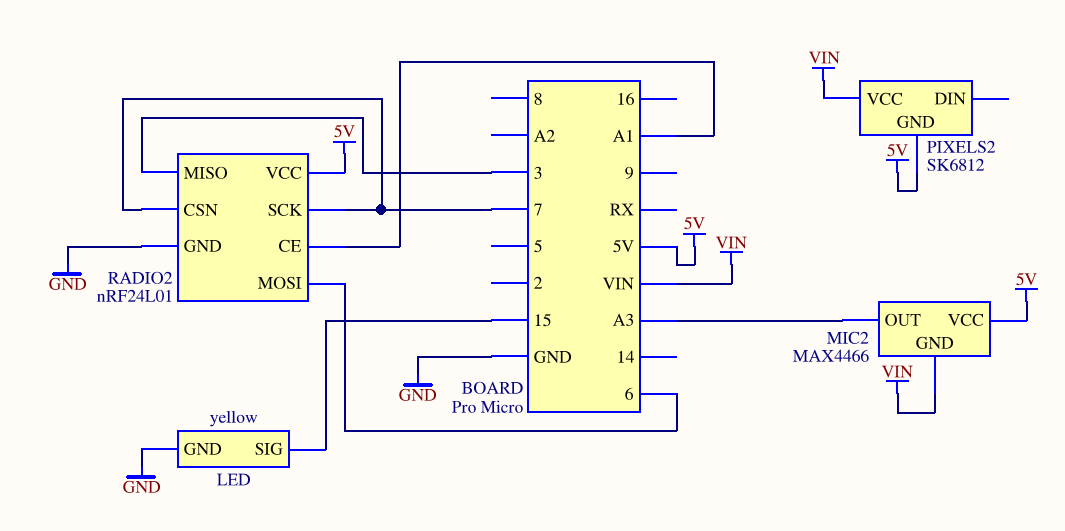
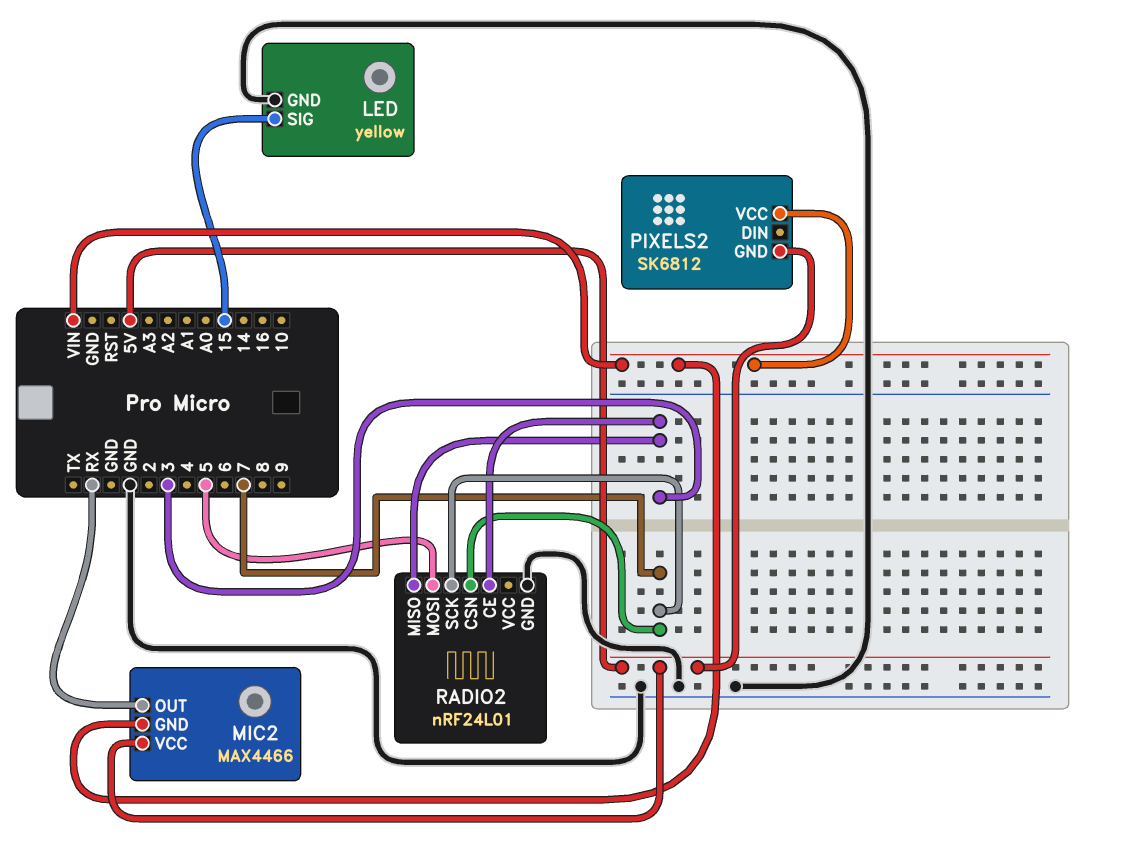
MIC2 pin OUT: A3 -> RX
RADIO2 pin CE: A1 -> 3
RADIO2 pin MOSI: 6 -> 5
RADIO2 pin VCC: 5V -> none

